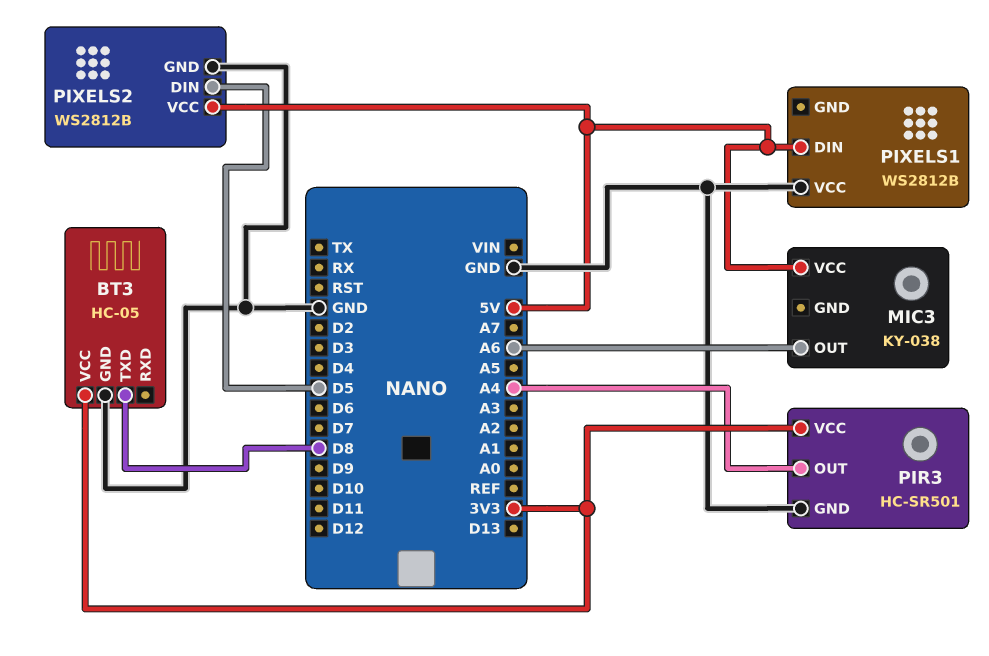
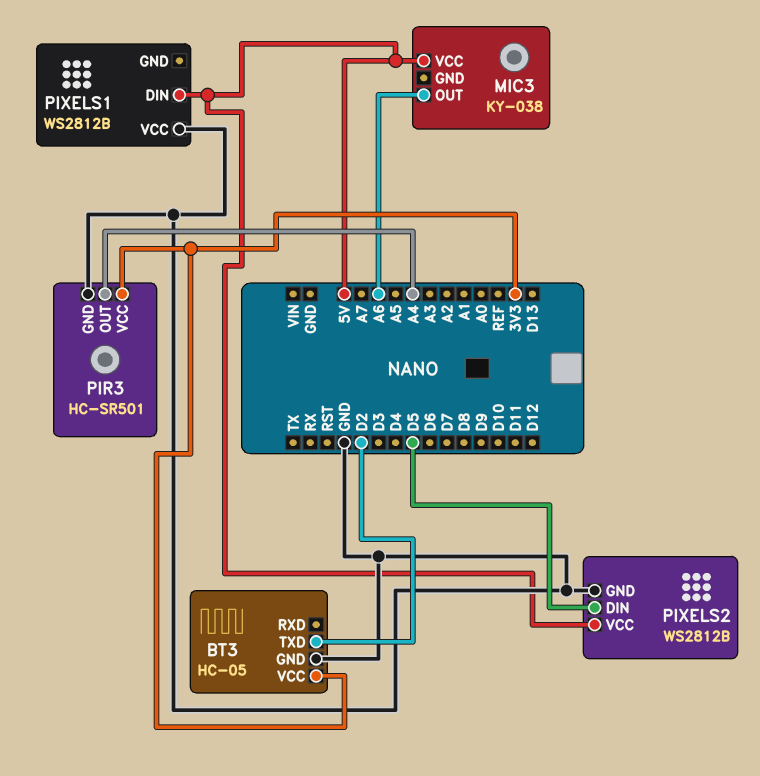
BT3 pin TXD: D8 -> D2

